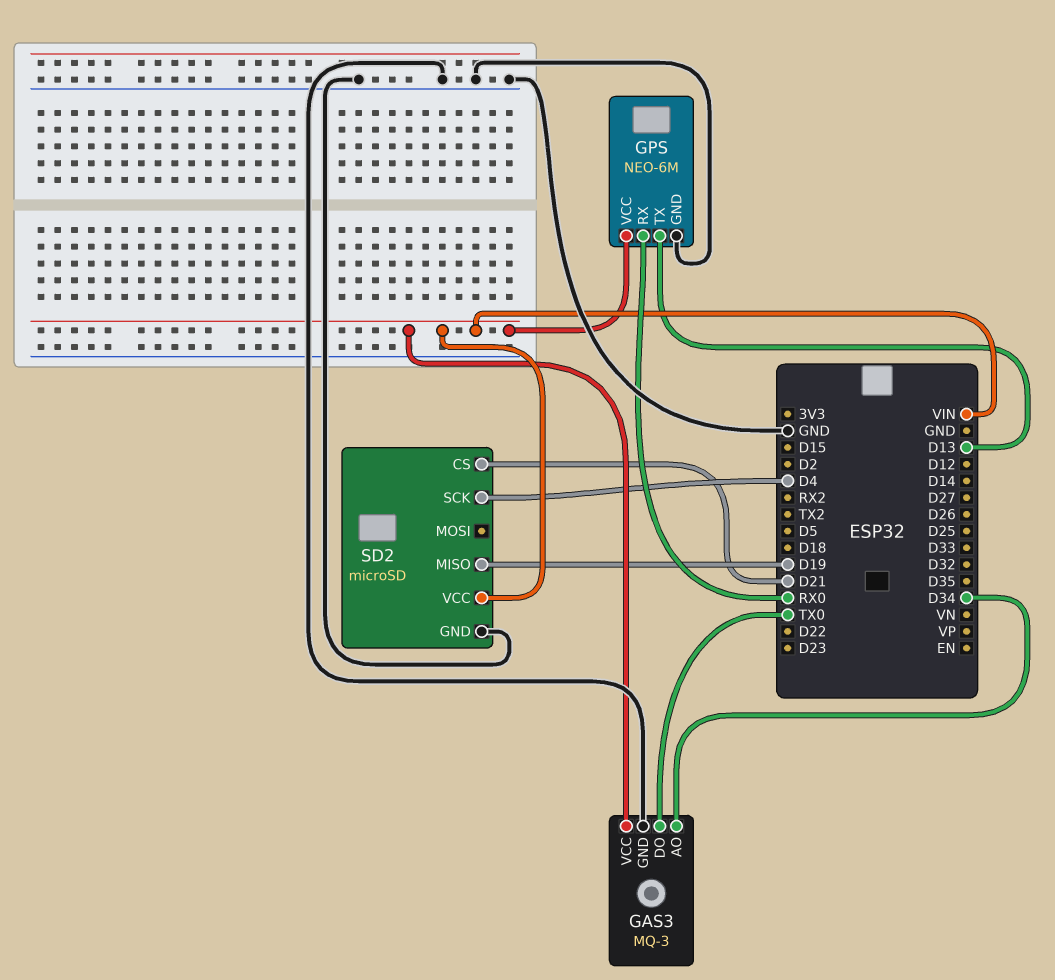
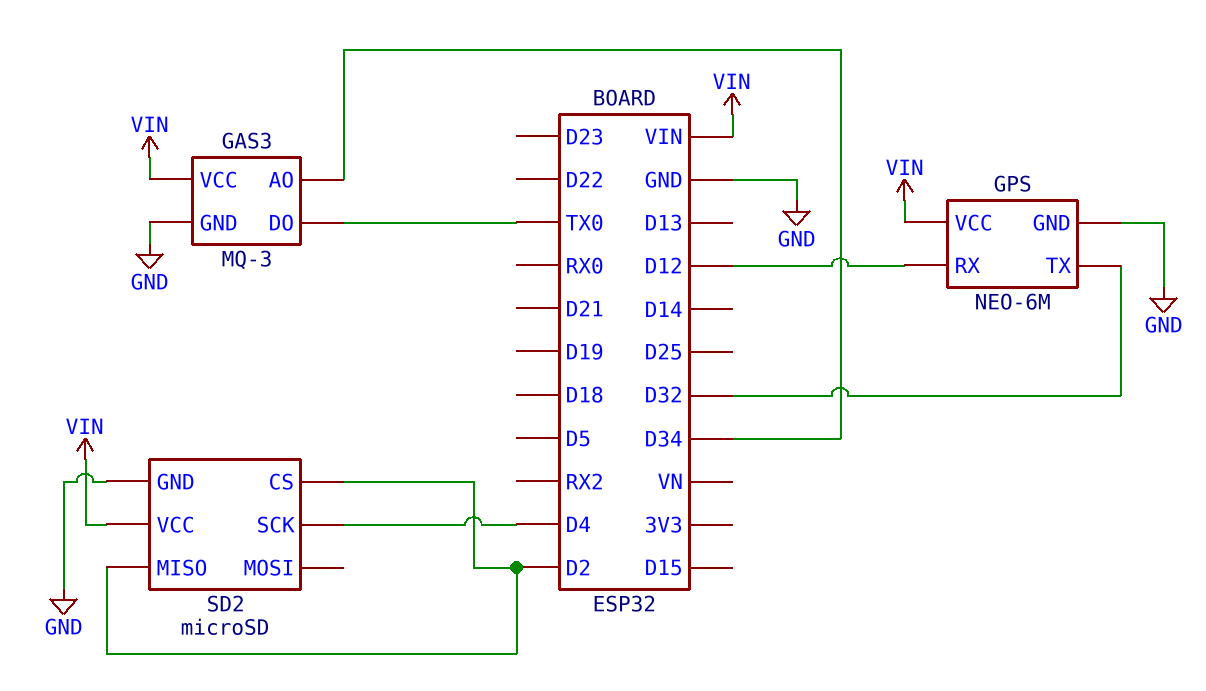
GPS pin RX: RX0 -> D12
GPS pin TX: D13 -> D32
SD2 pin CS: D21 -> D2
SD2 pin MISO: D19 -> D2

